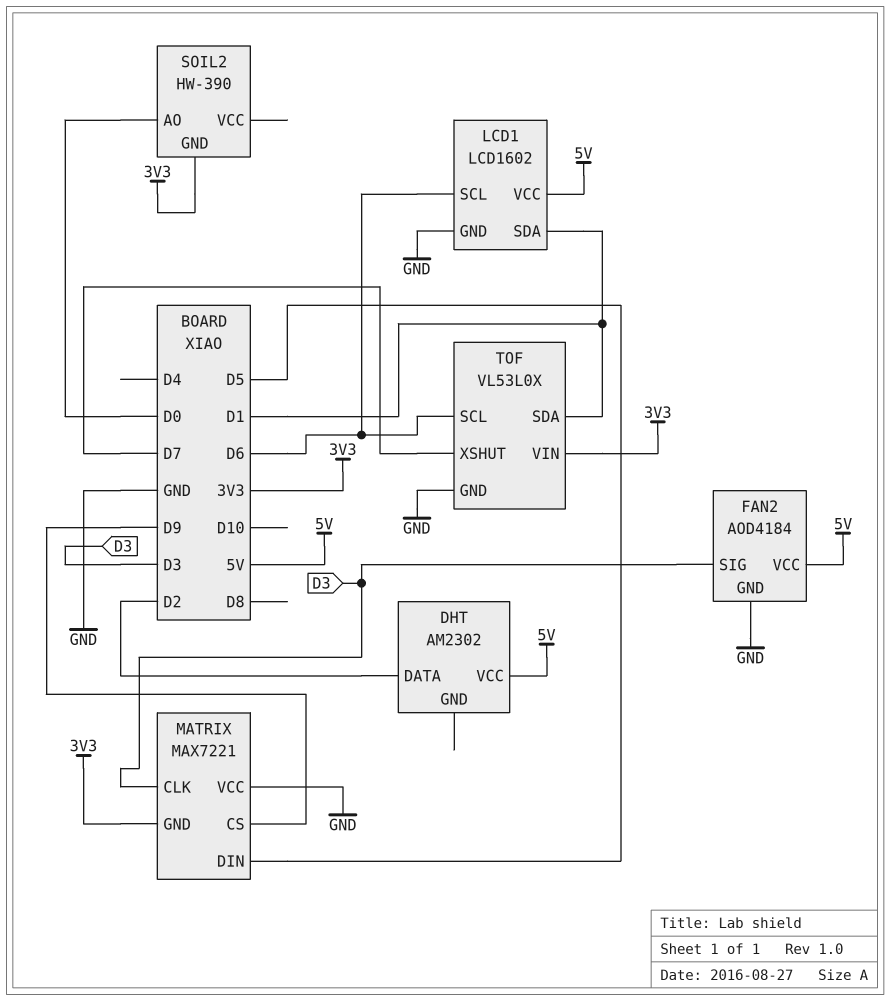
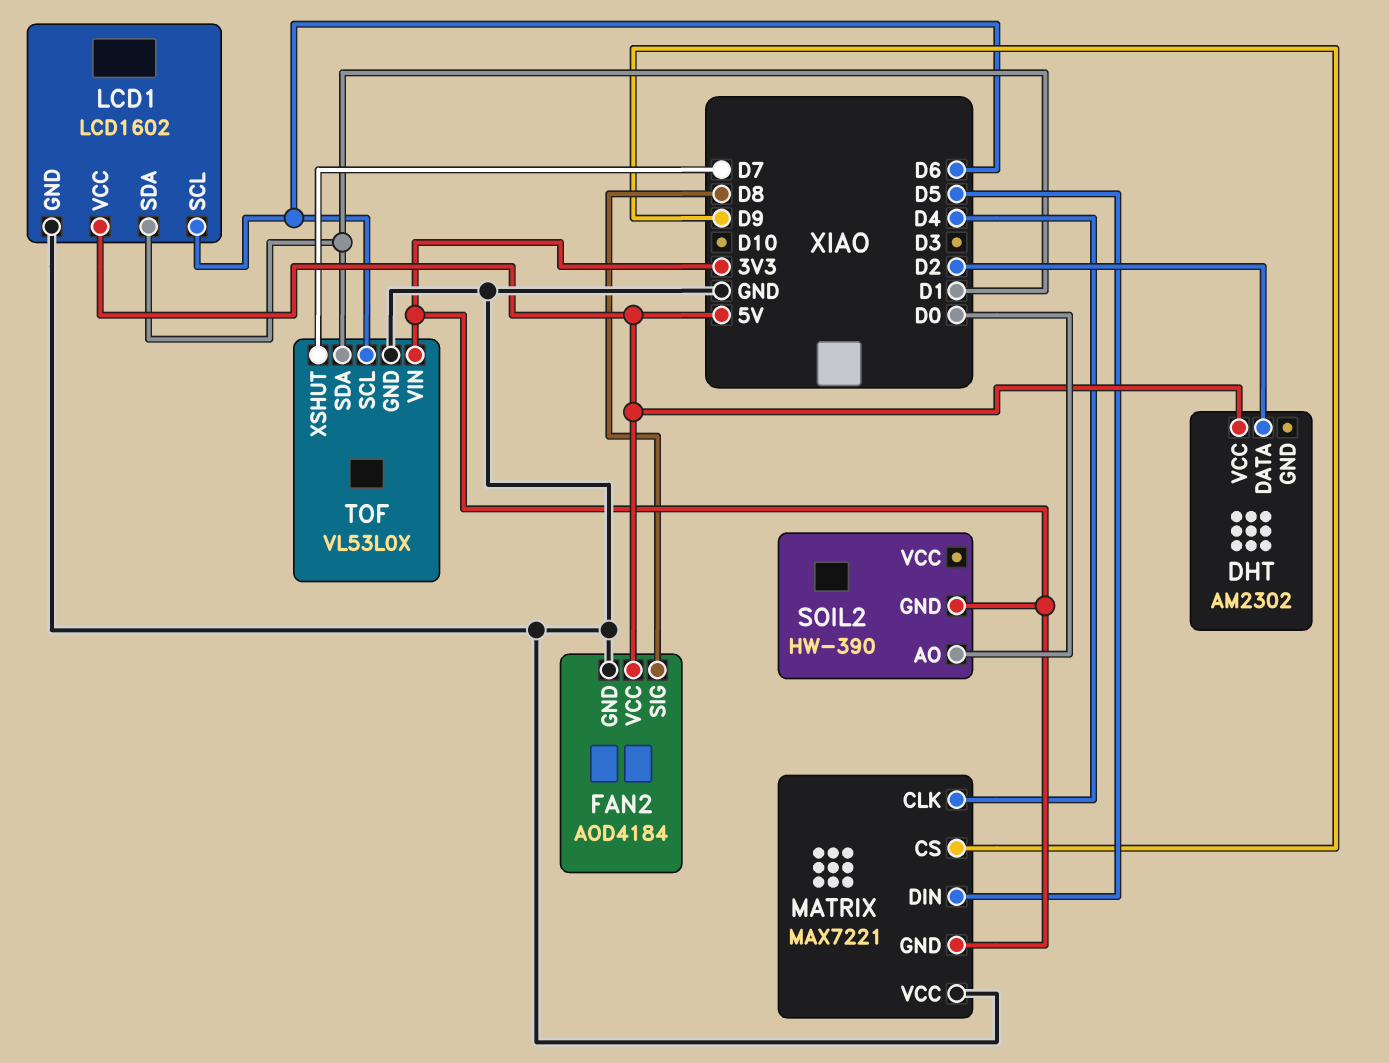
FAN2 pin SIG: D3 -> D8
MATRIX pin CLK: D3 -> D4

